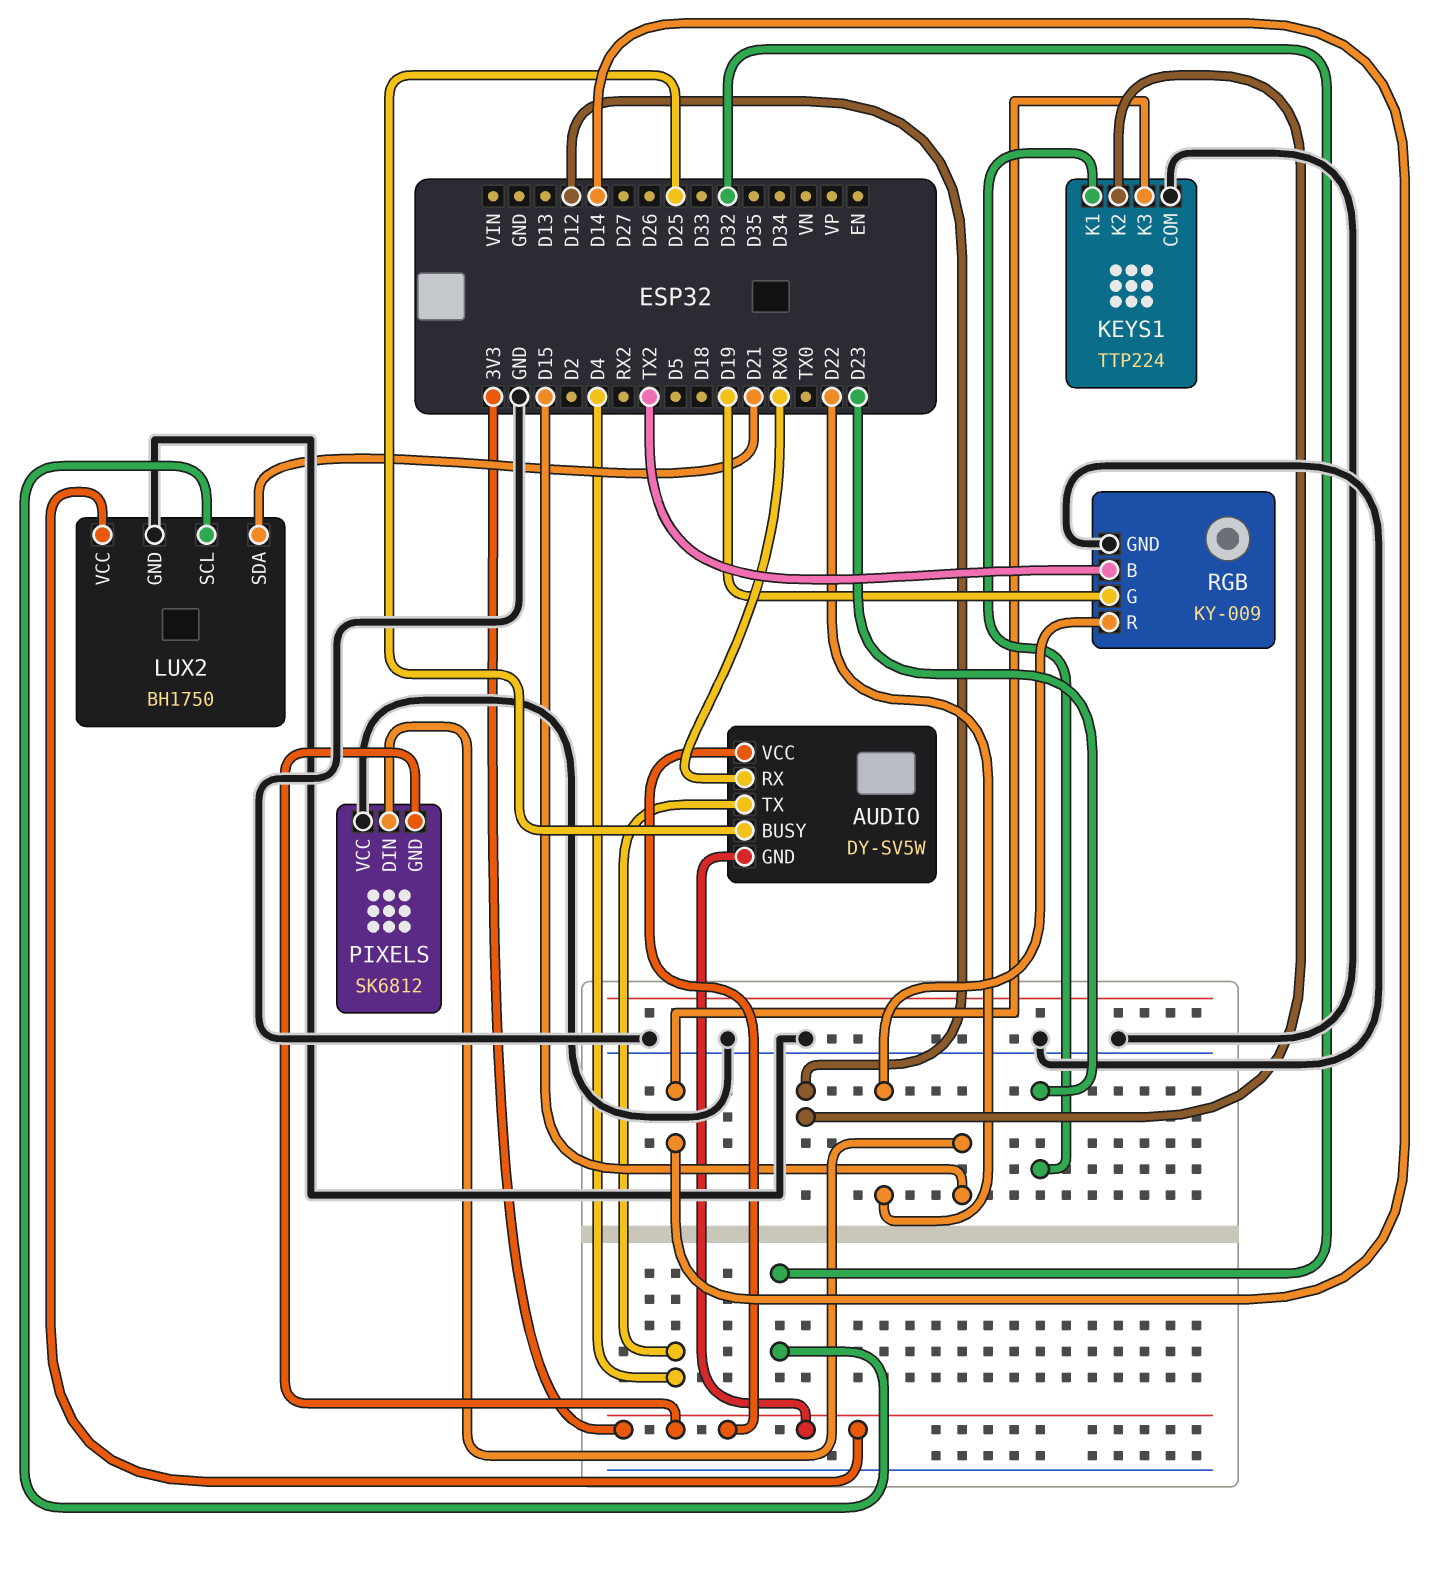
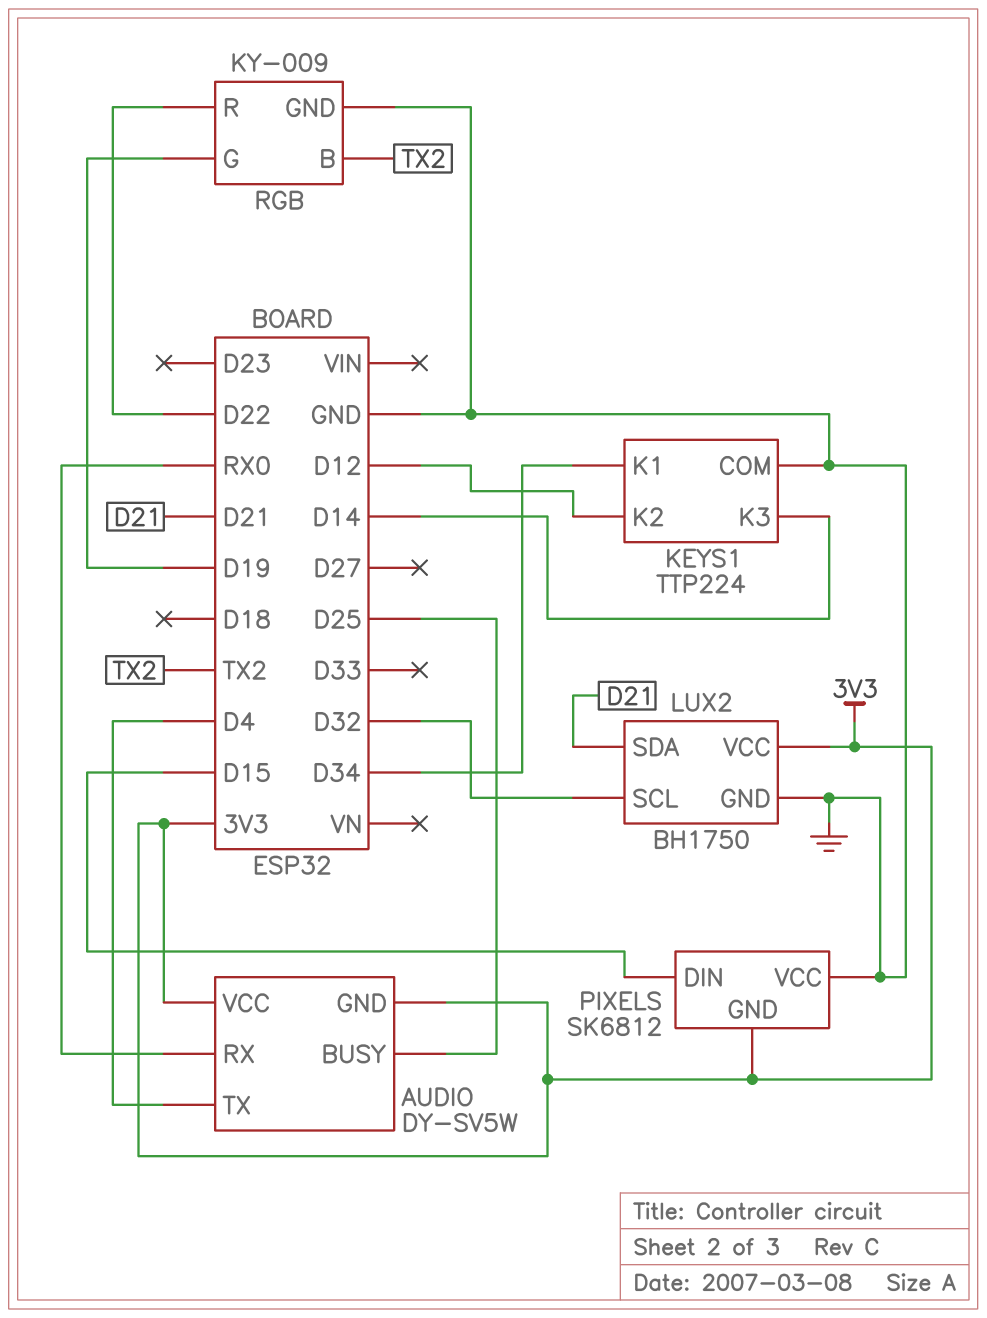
KEYS1 pin K1: D23 -> D34

